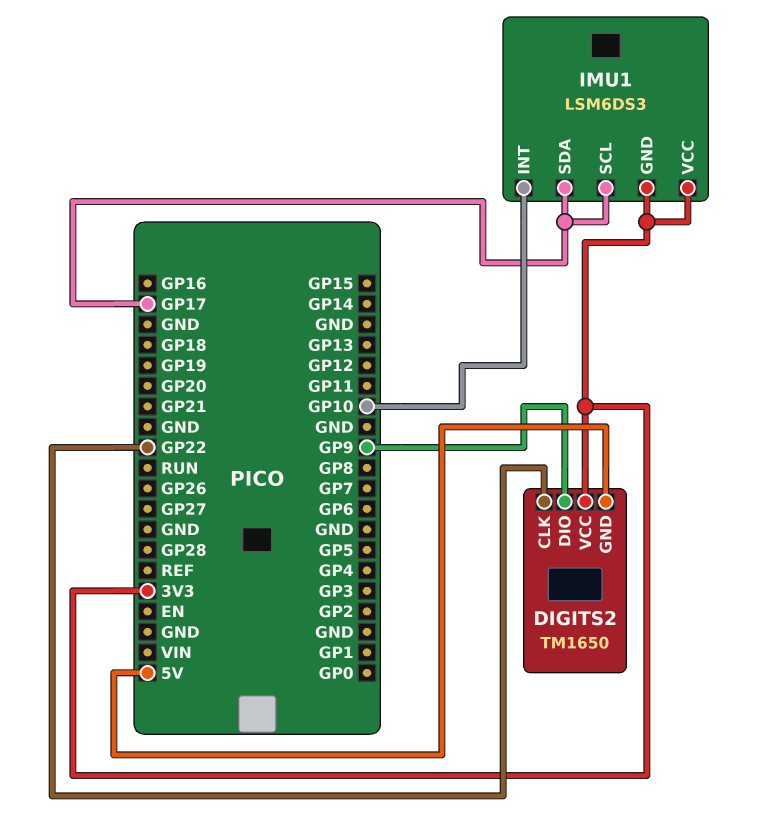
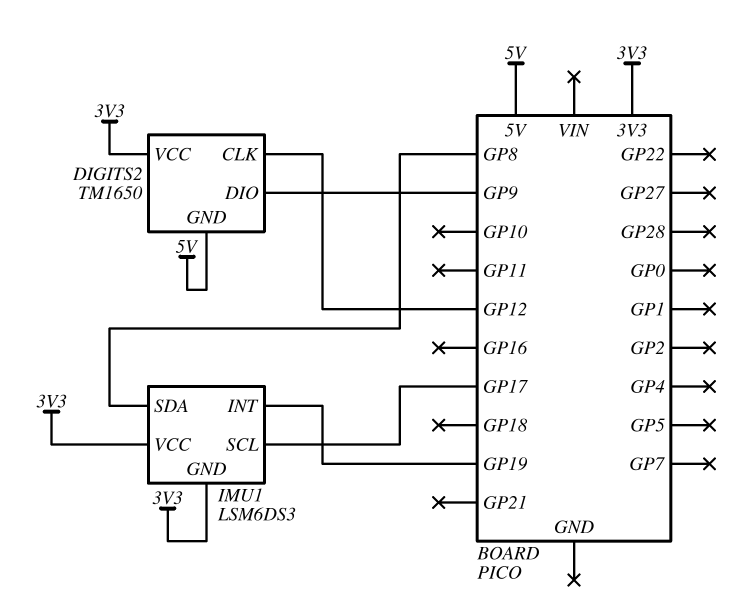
DIGITS2 pin CLK: GP22 -> GP12
IMU1 pin INT: GP10 -> GP19
IMU1 pin SDA: GP17 -> GP8

